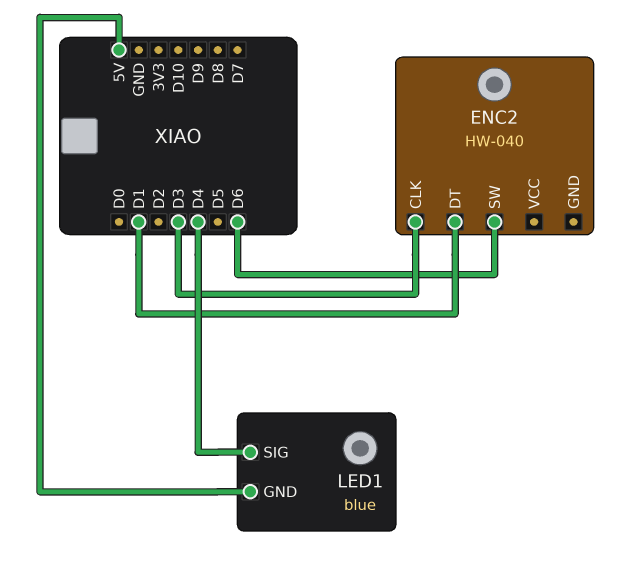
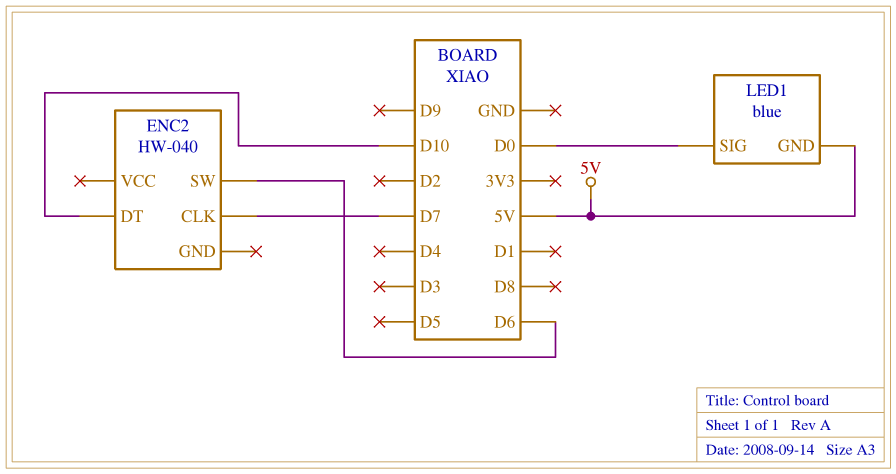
ENC2 pin CLK: D3 -> D7
ENC2 pin DT: D1 -> D10
LED1 pin SIG: D4 -> D0

